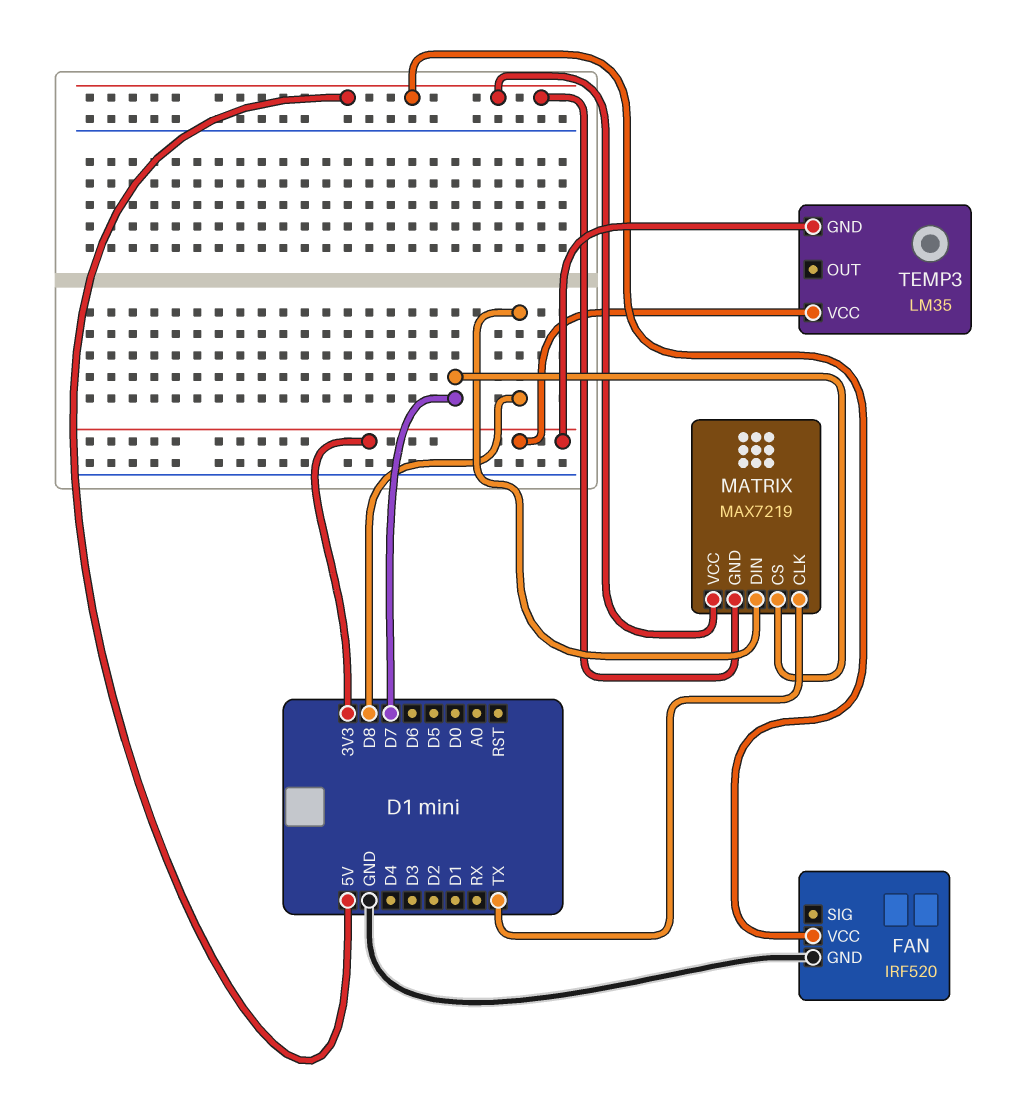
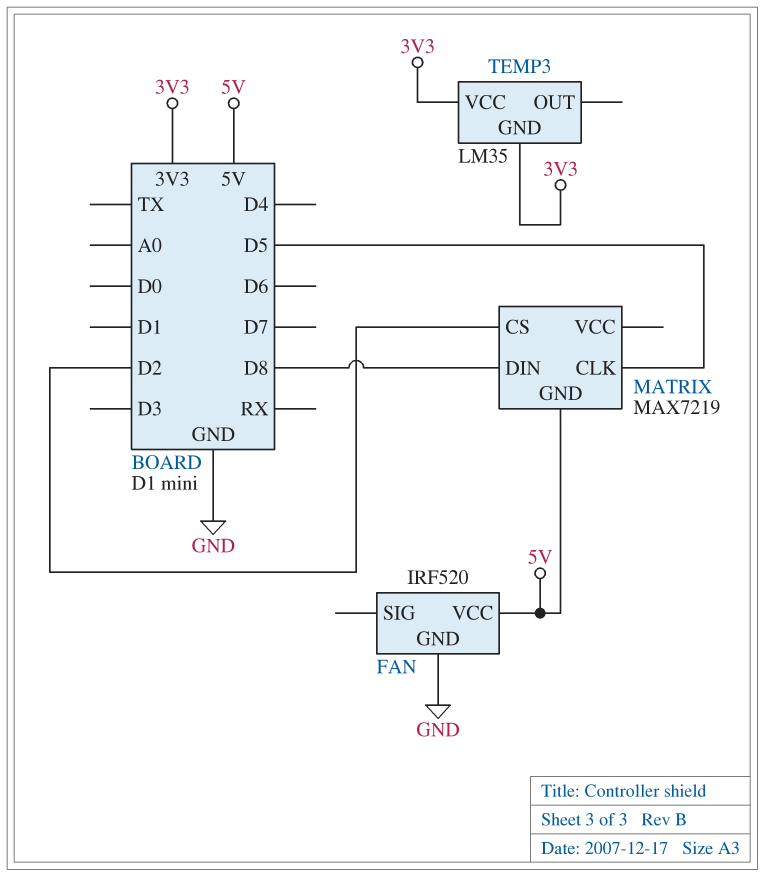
MATRIX pin CLK: TX -> D5
MATRIX pin CS: D7 -> D2
MATRIX pin VCC: 5V -> none

